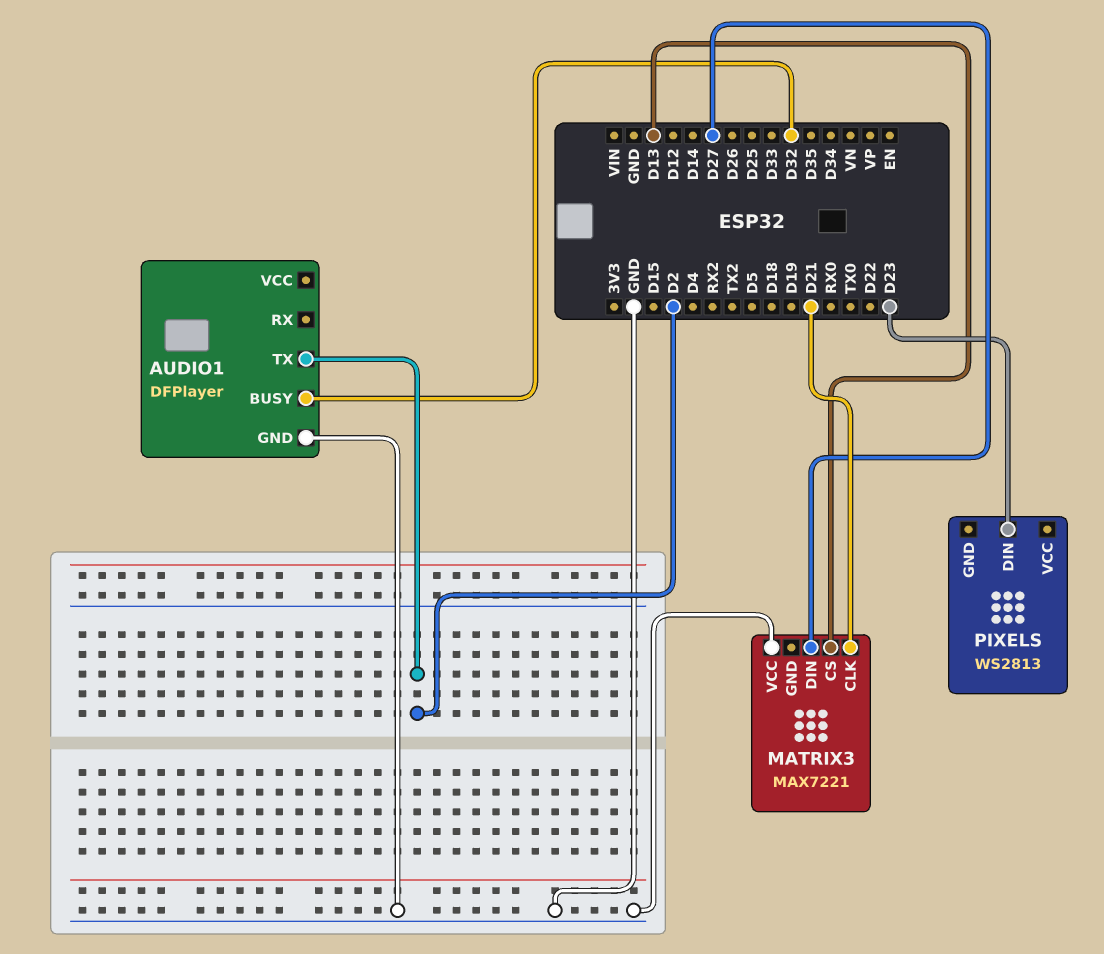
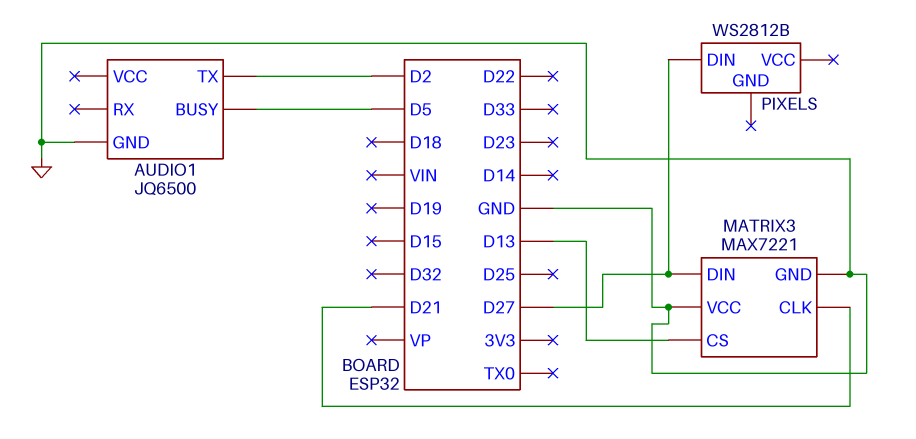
AUDIO1: DFPlayer -> JQ6500
AUDIO1 pin BUSY: D32 -> D5
MATRIX3 pin GND: none -> GND
PIXELS: WS2813 -> WS2812B
PIXELS pin DIN: D23 -> D27

